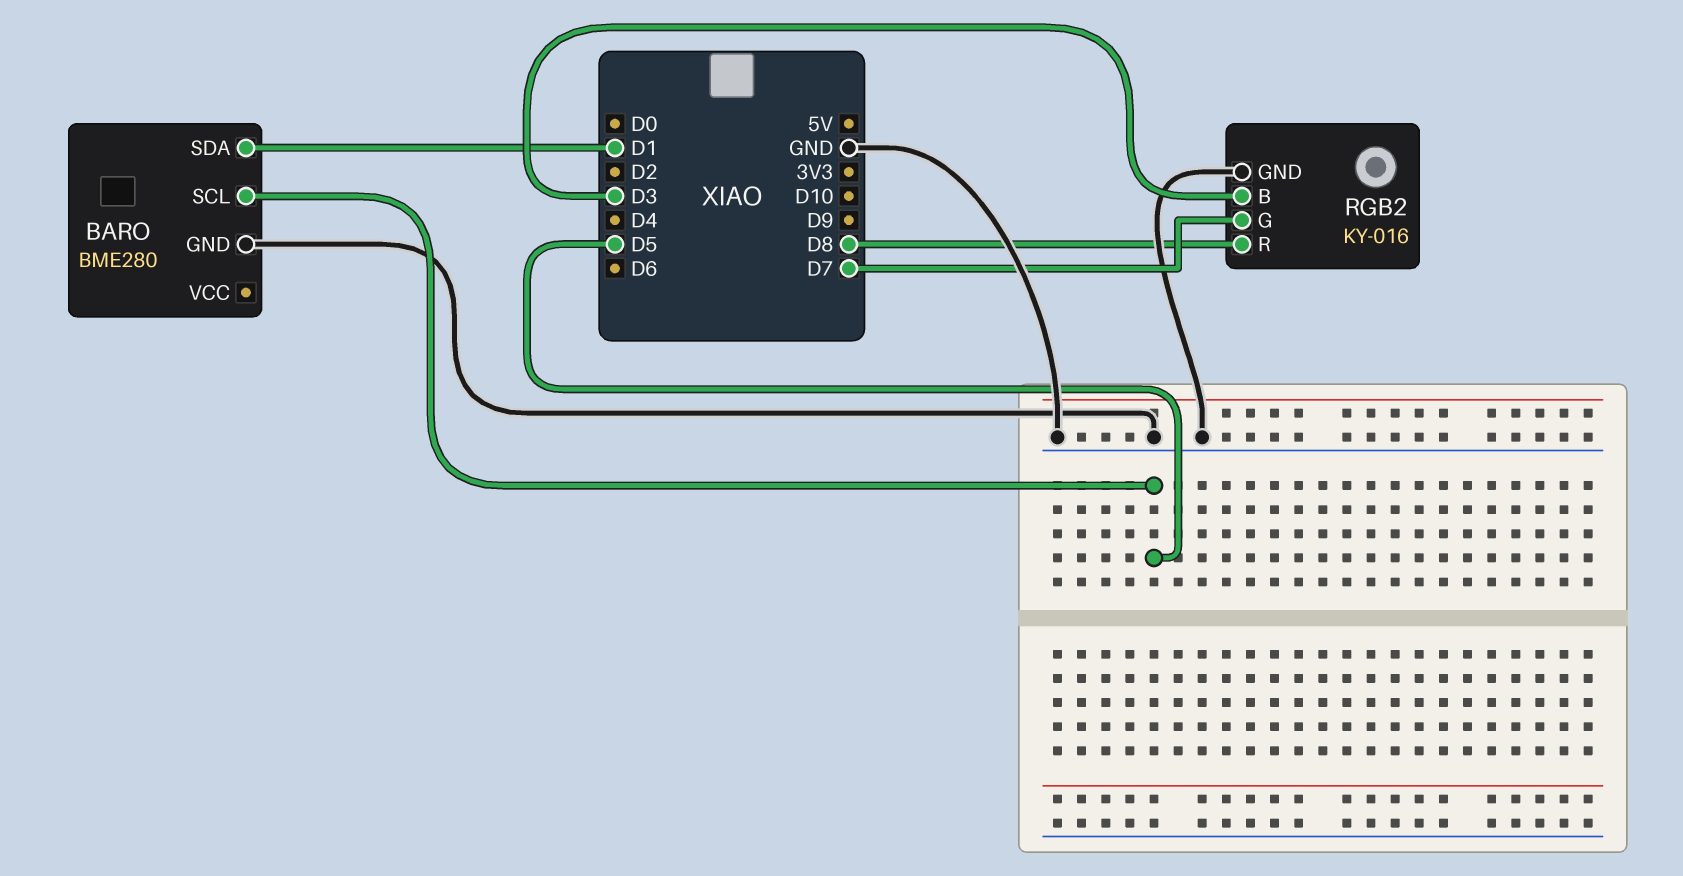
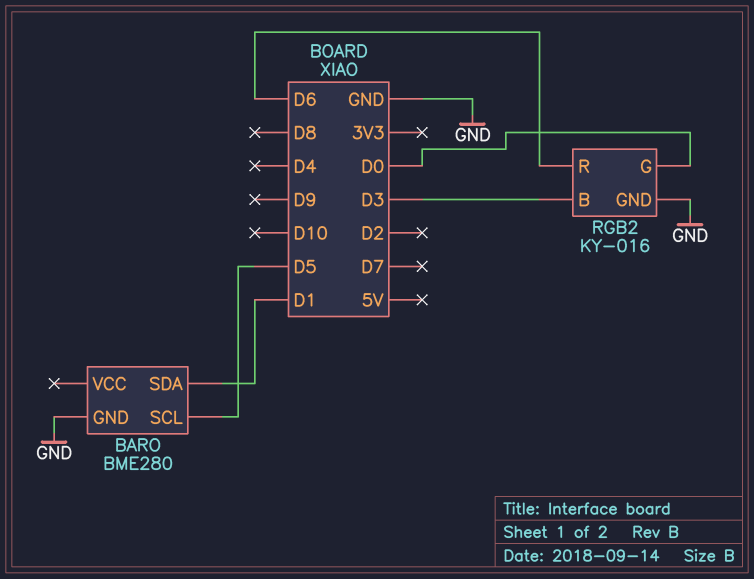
RGB2 pin G: D7 -> D0
RGB2 pin R: D8 -> D6

